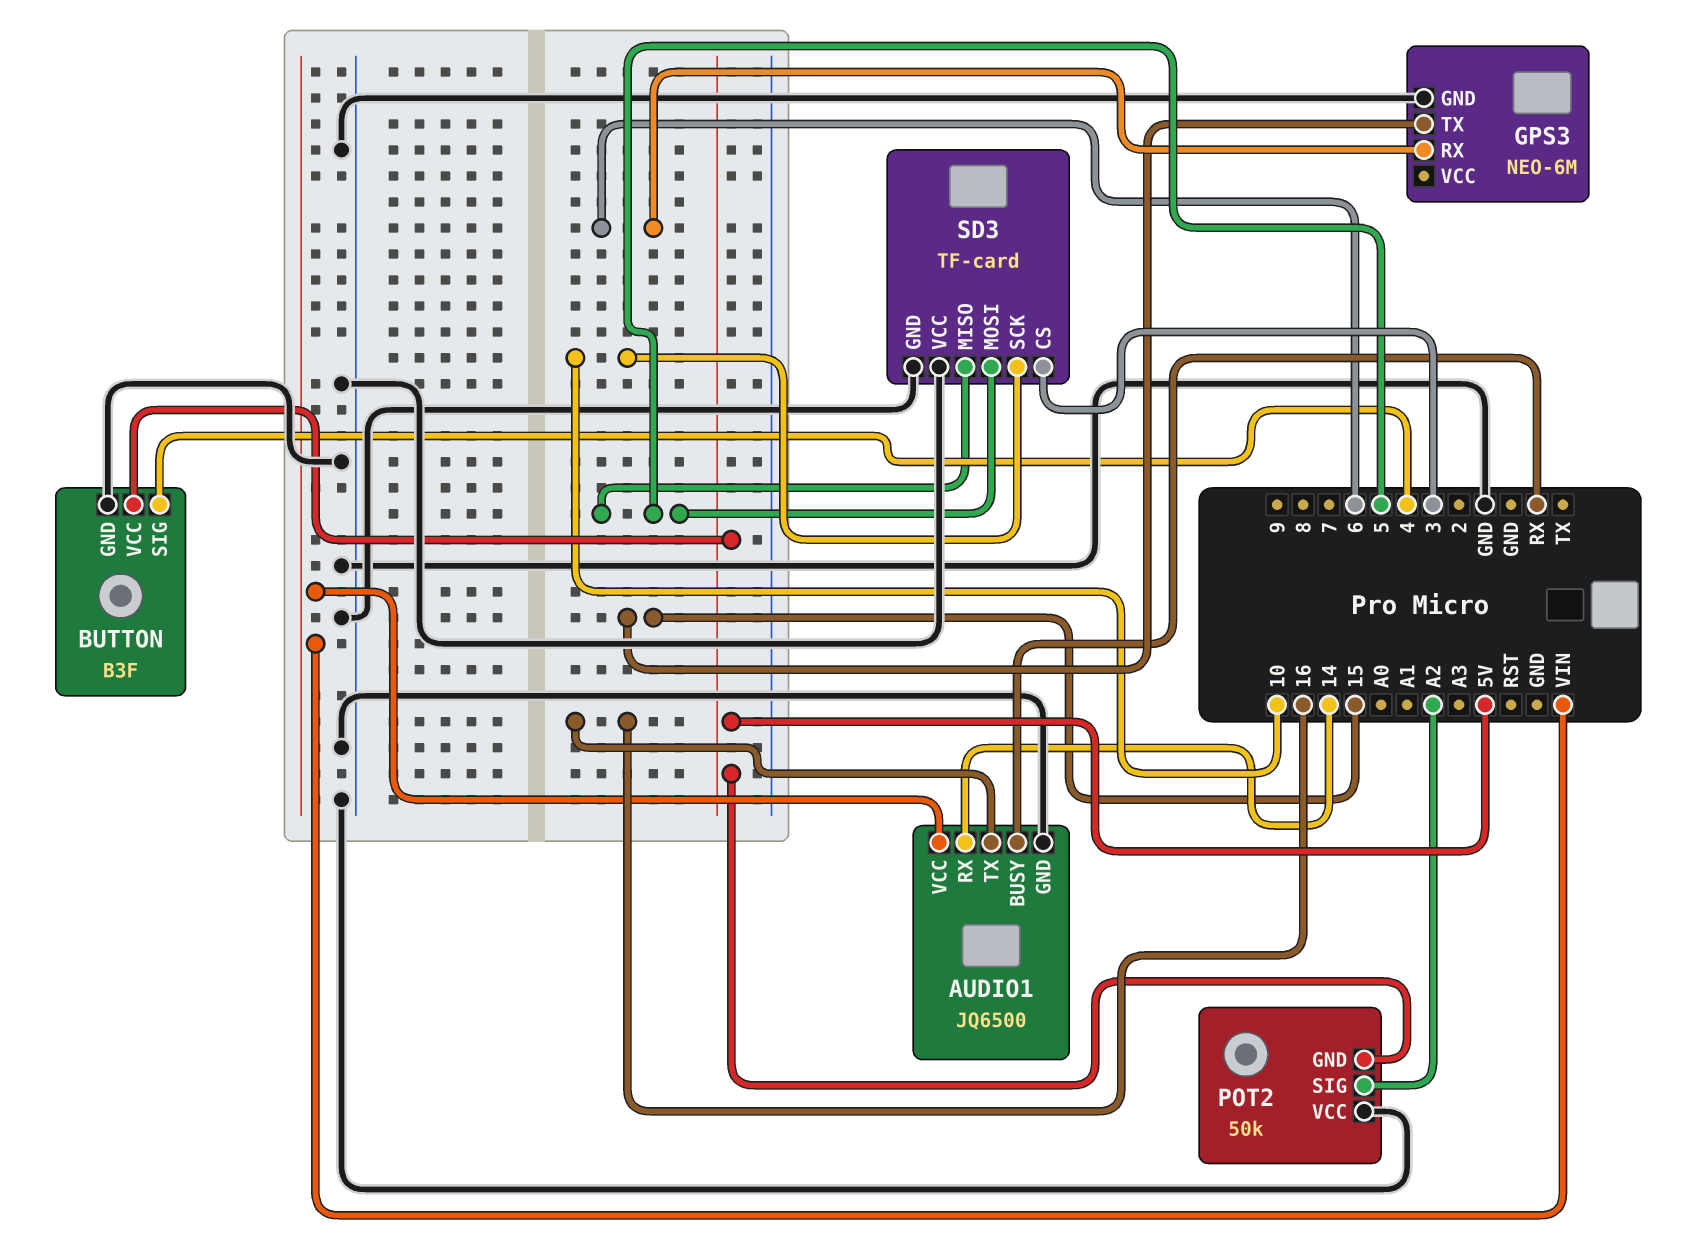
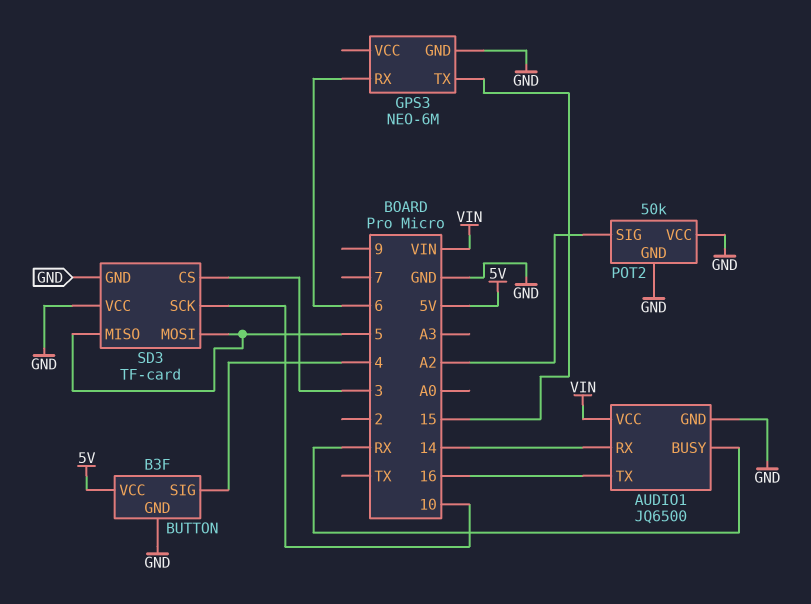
POT2 pin GND: 5V -> GND

